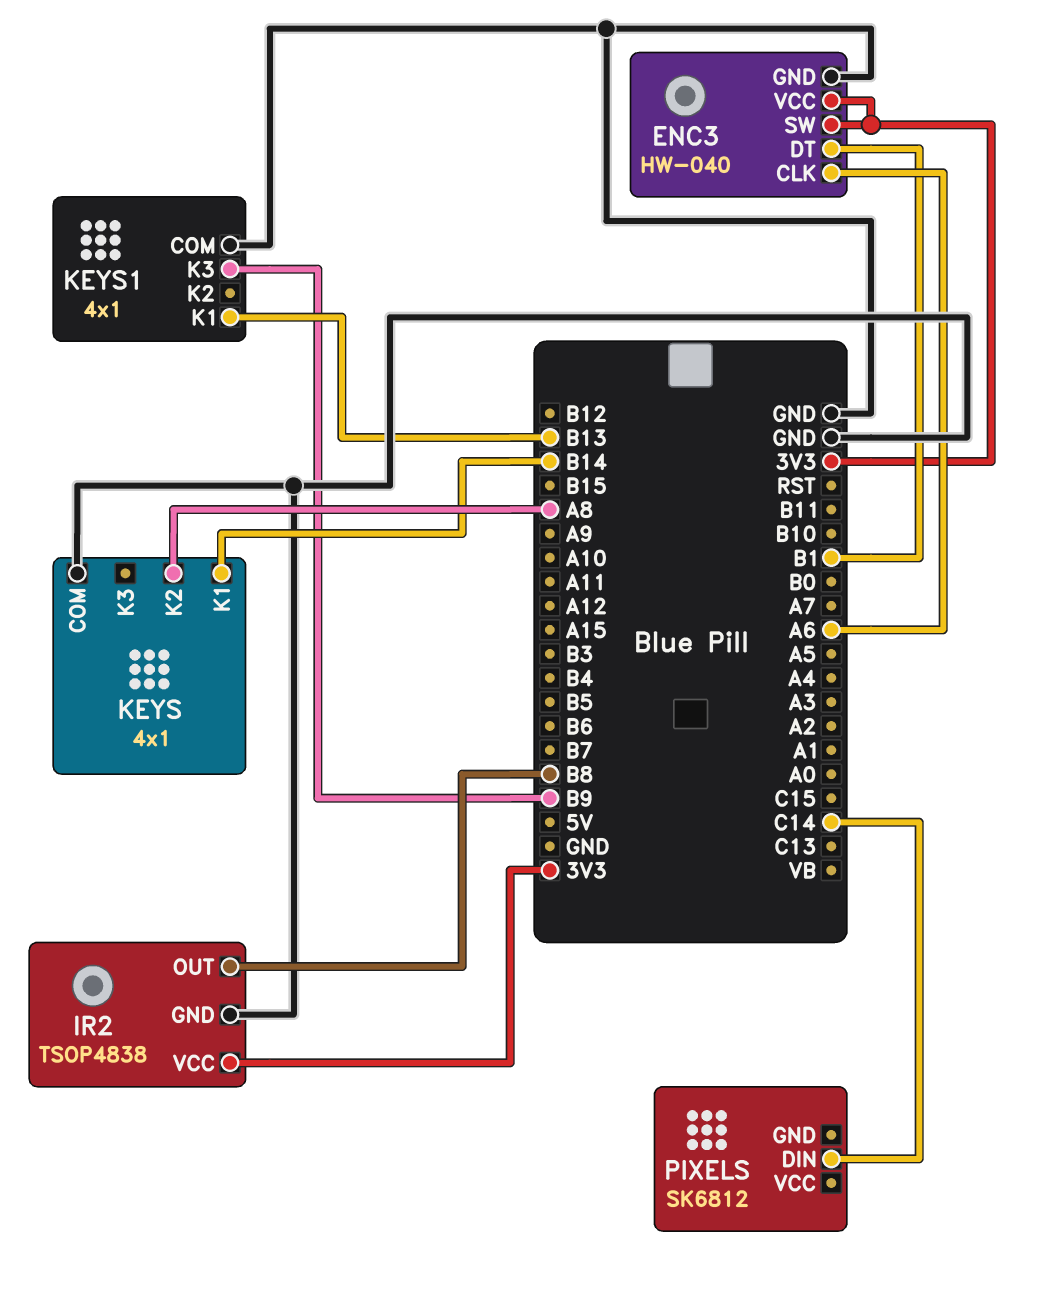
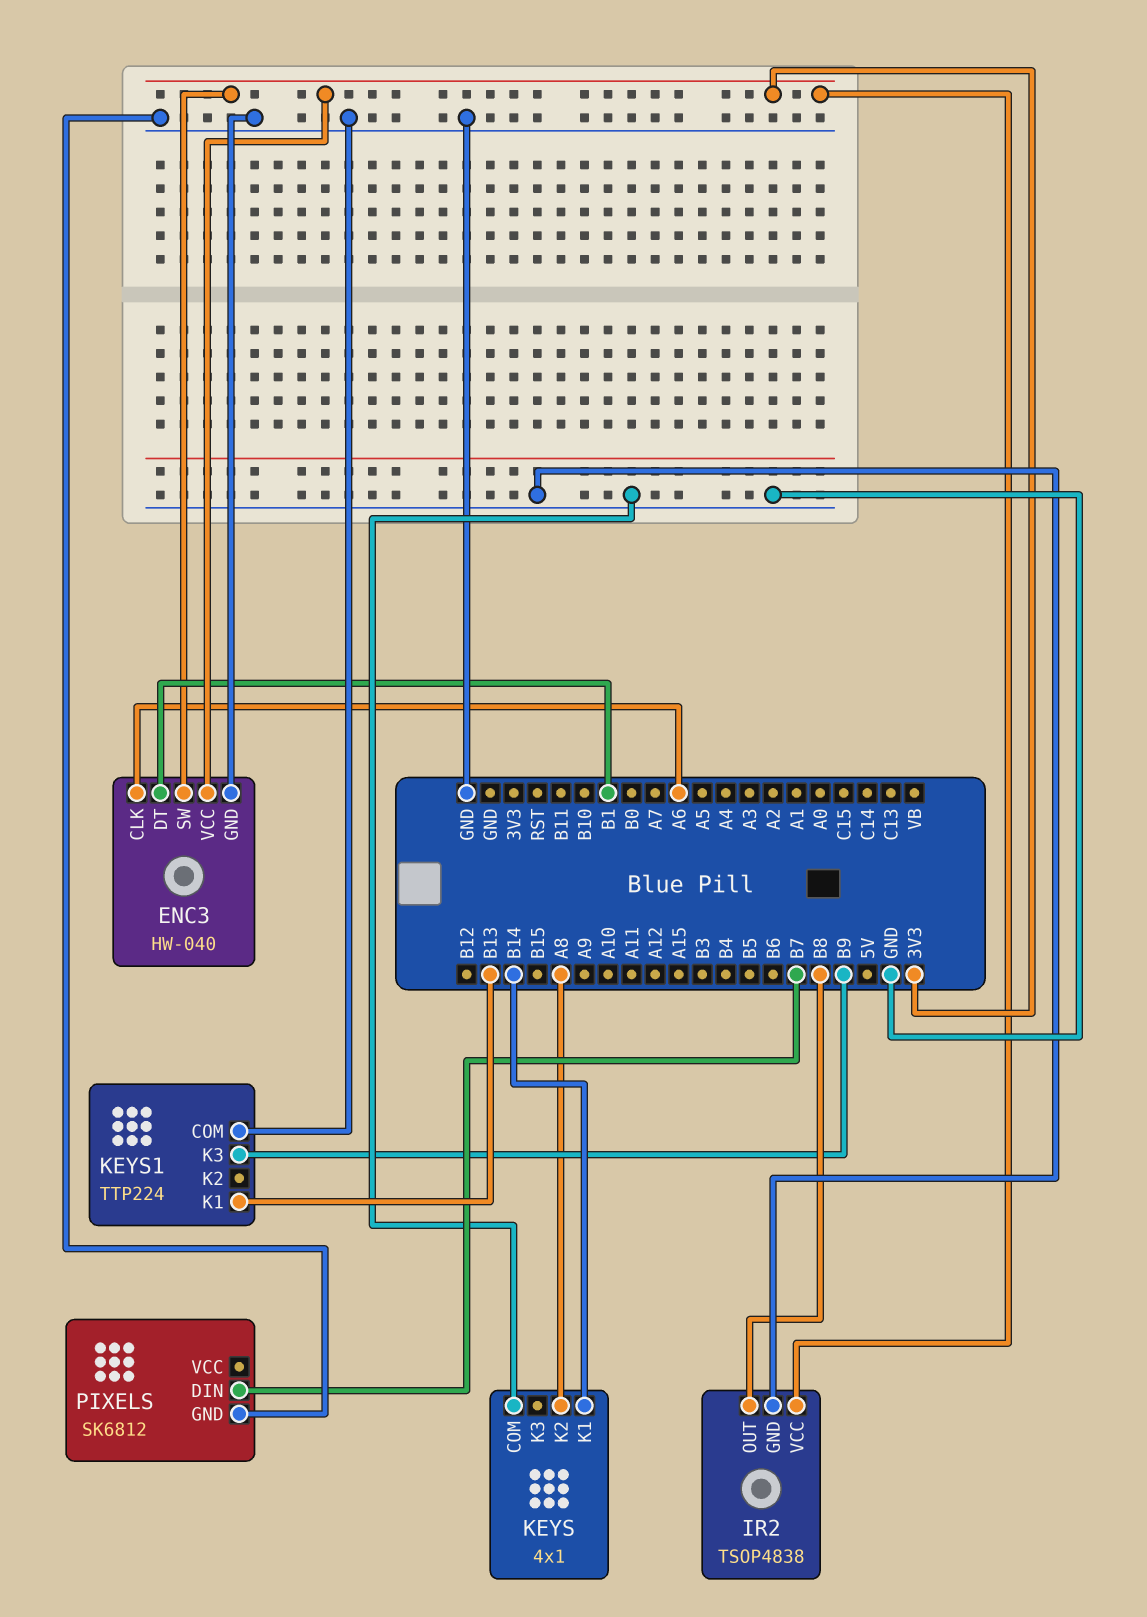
KEYS1: 4x1 -> TTP224
PIXELS pin DIN: C14 -> B7
PIXELS pin GND: none -> GND

